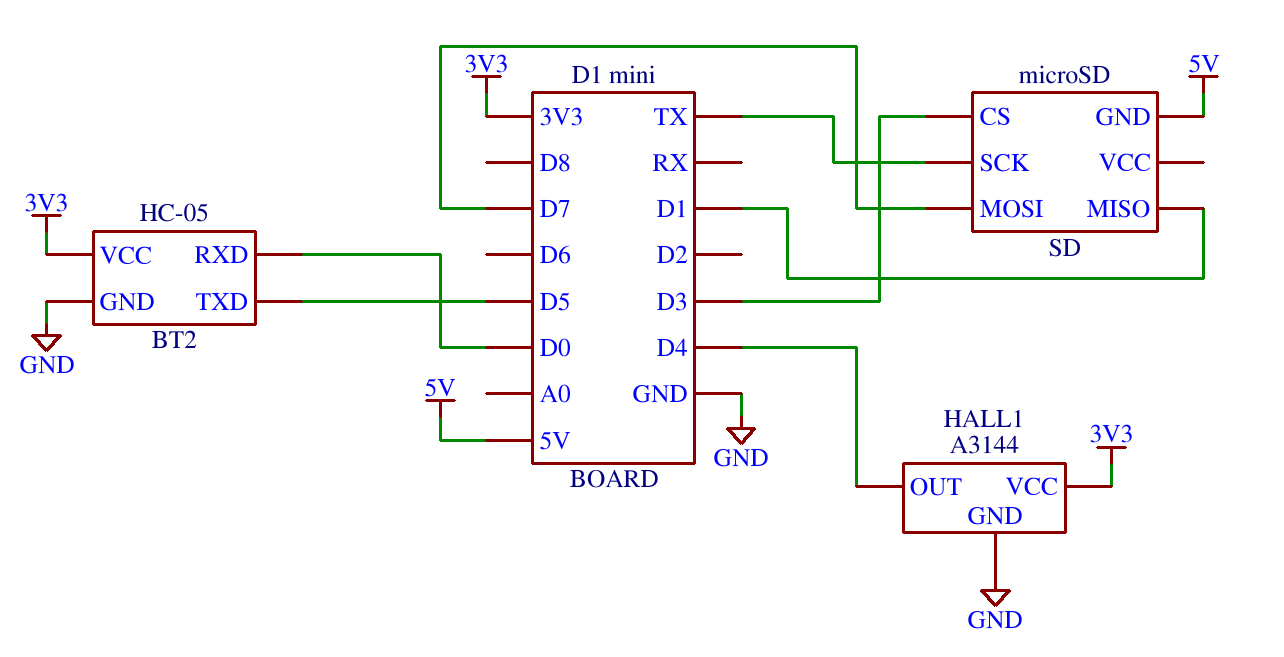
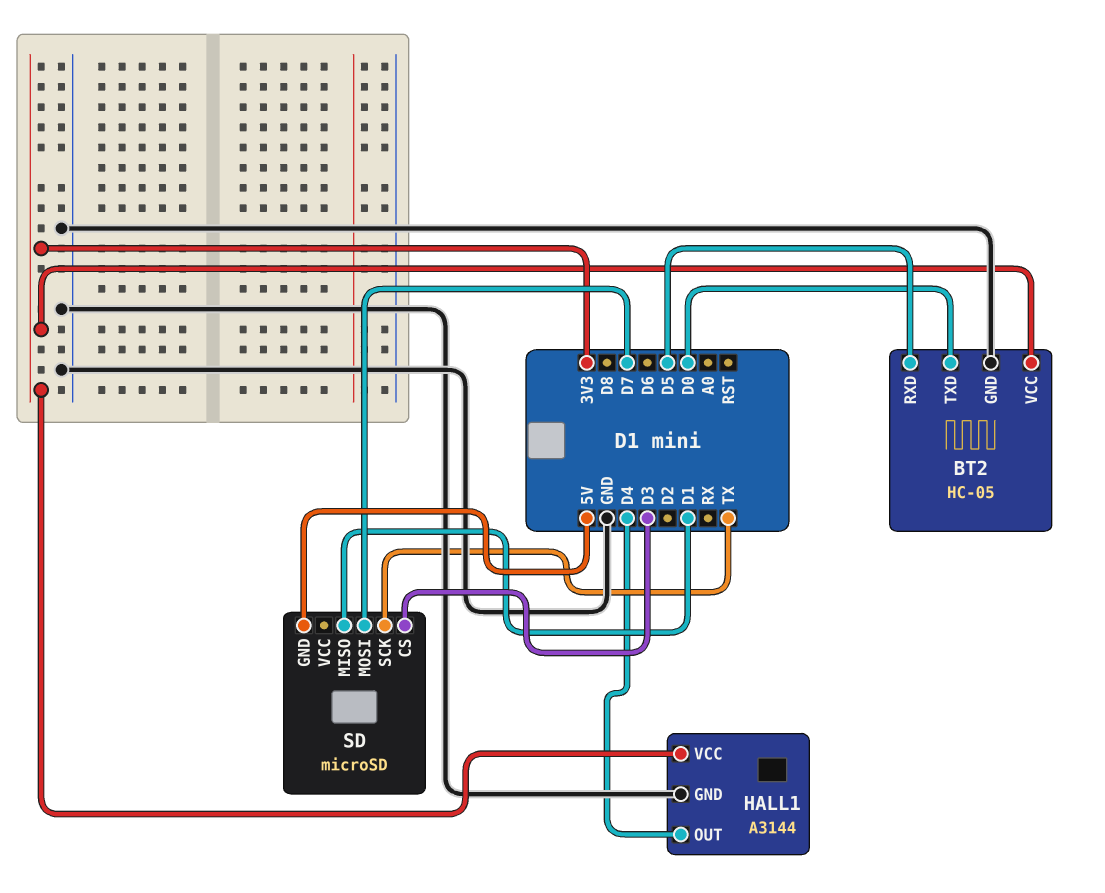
BT2 pin RXD: D0 -> D5
BT2 pin TXD: D5 -> D0

